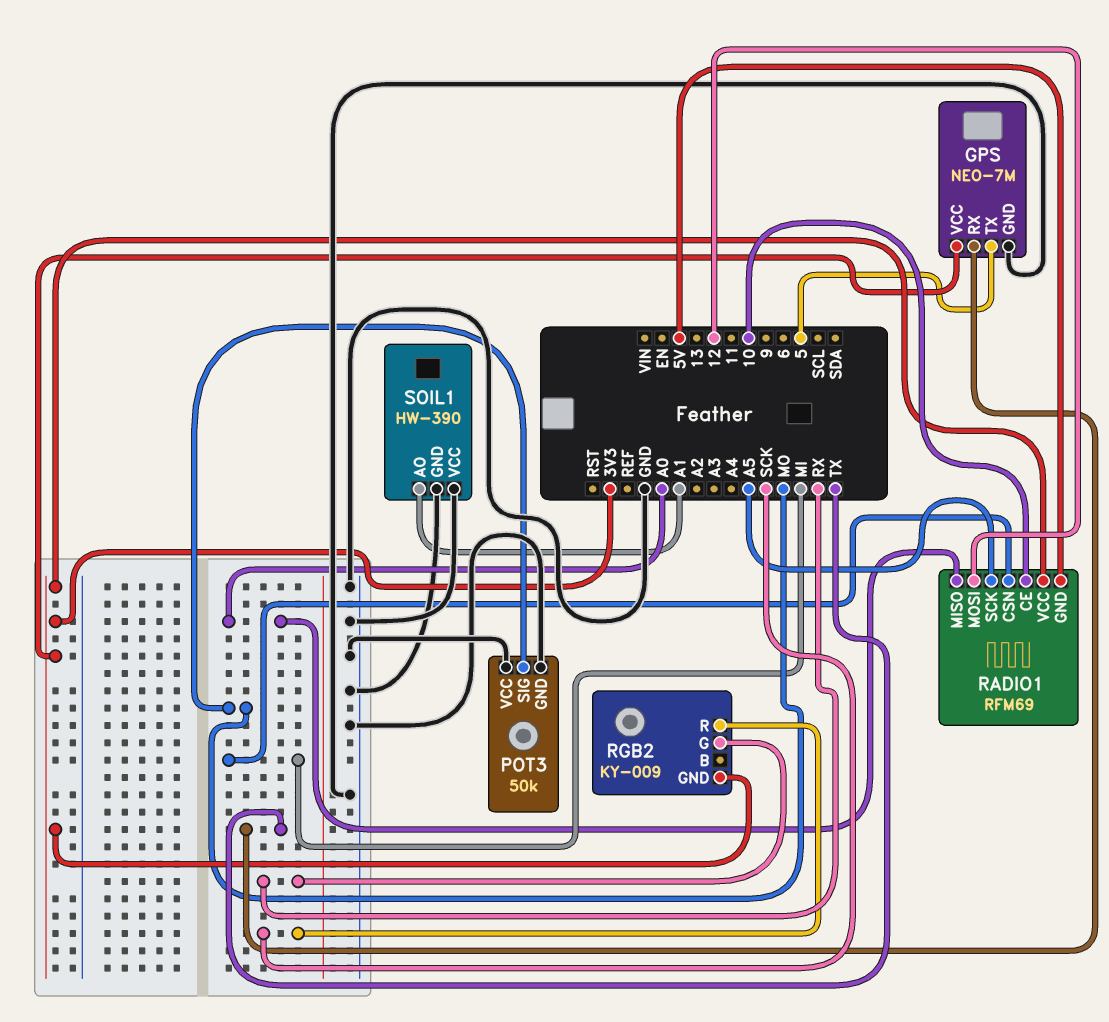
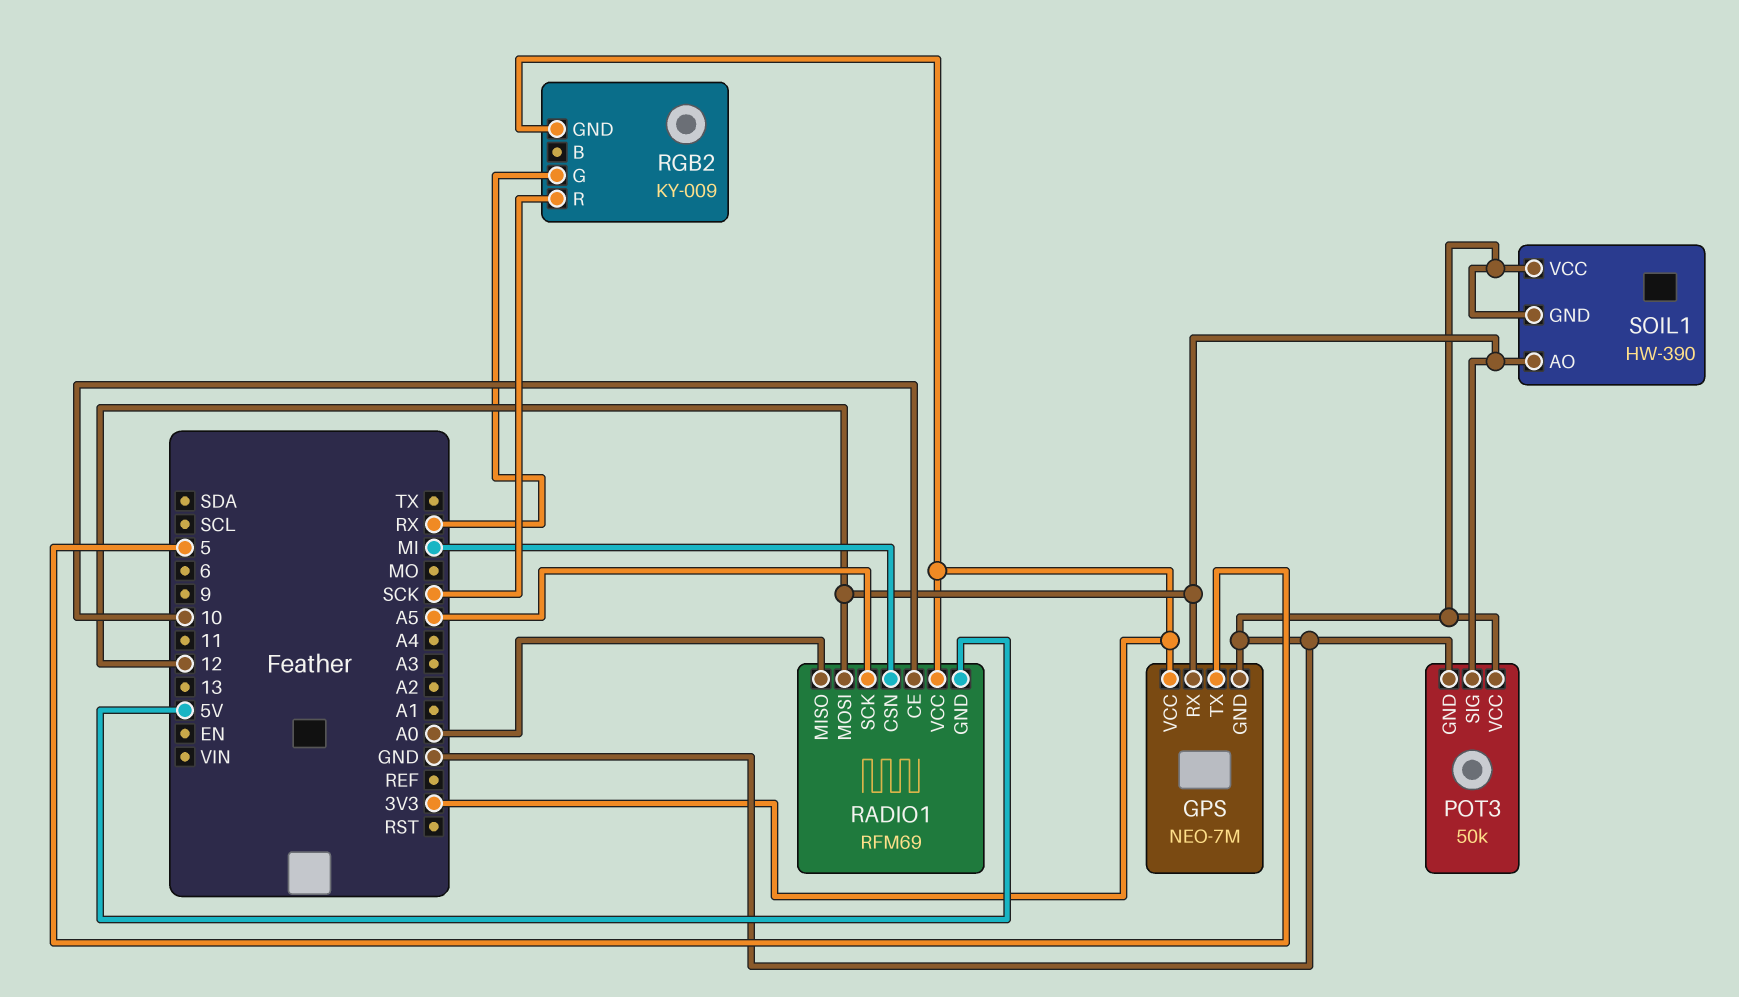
GPS pin RX: TX -> 12
POT3 pin SIG: MO -> 12
SOIL1 pin AO: A1 -> 12

